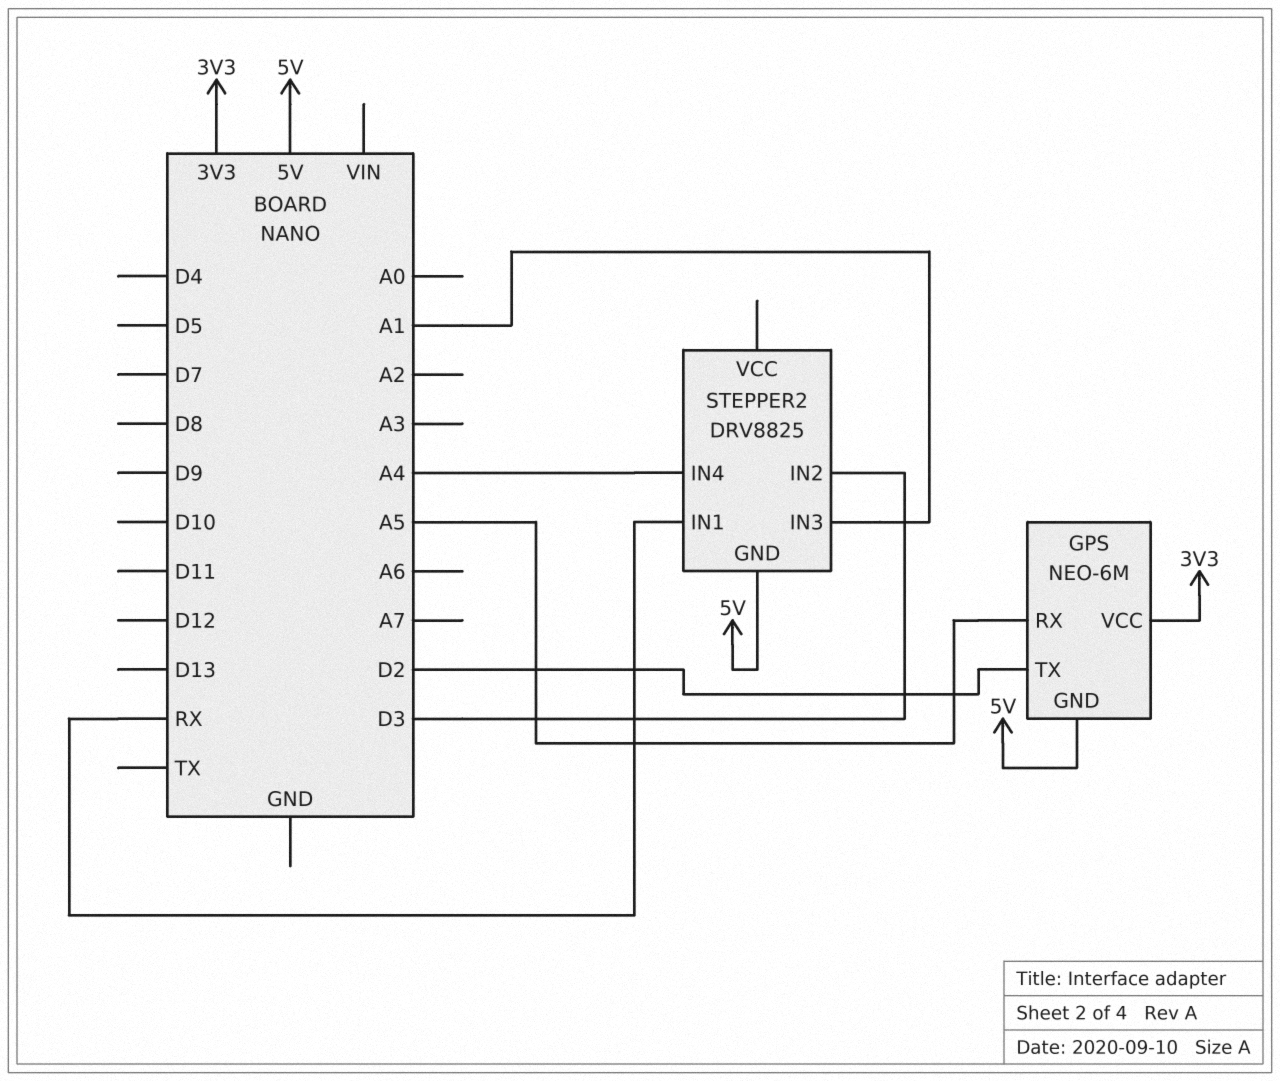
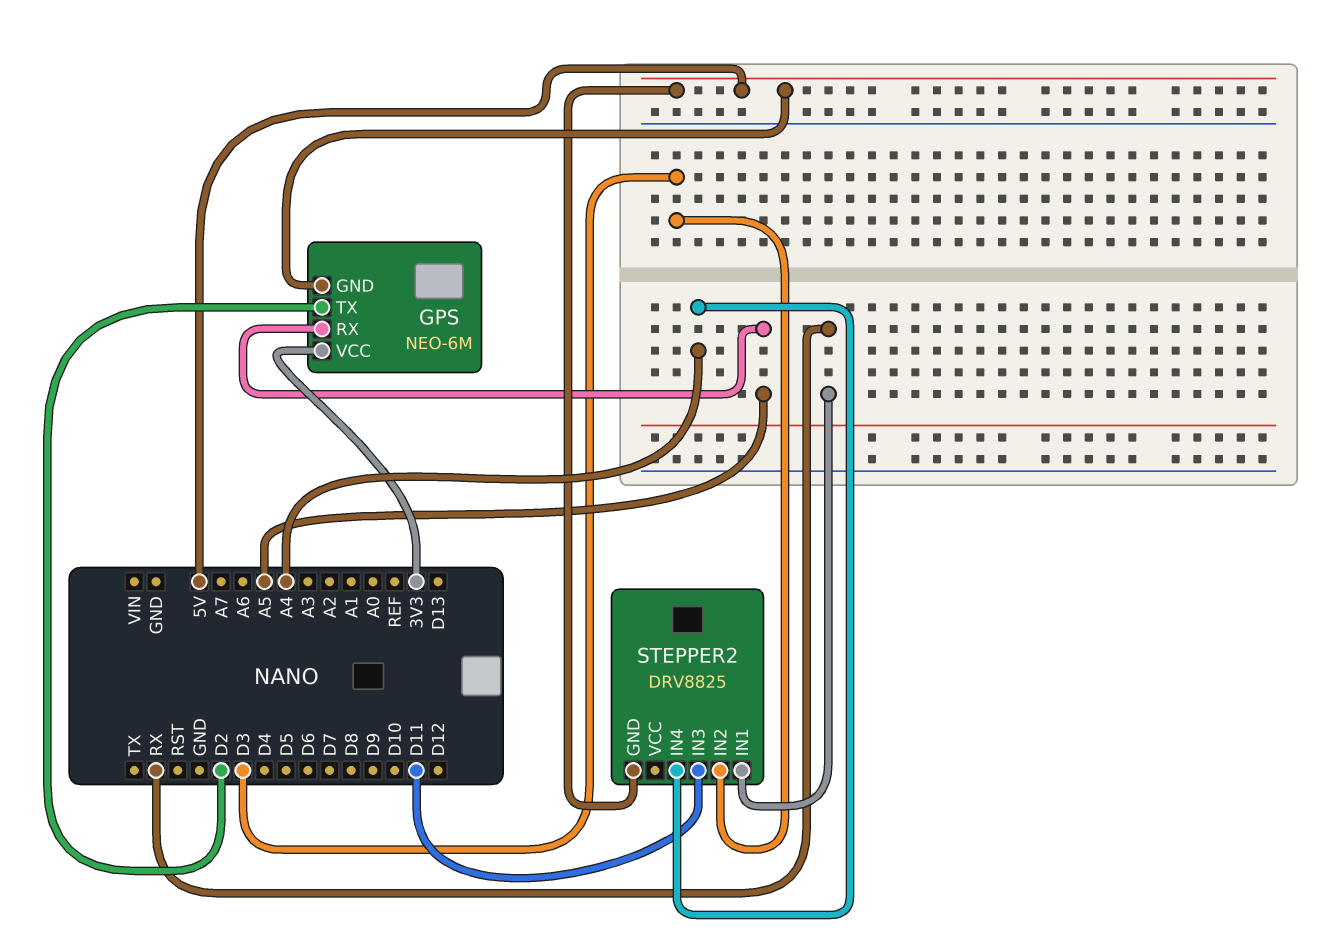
STEPPER2 pin IN3: A1 -> D11

